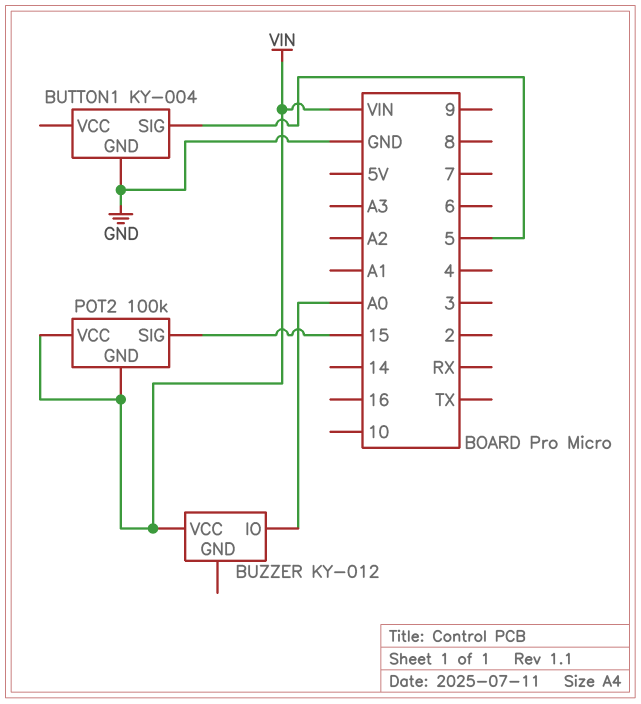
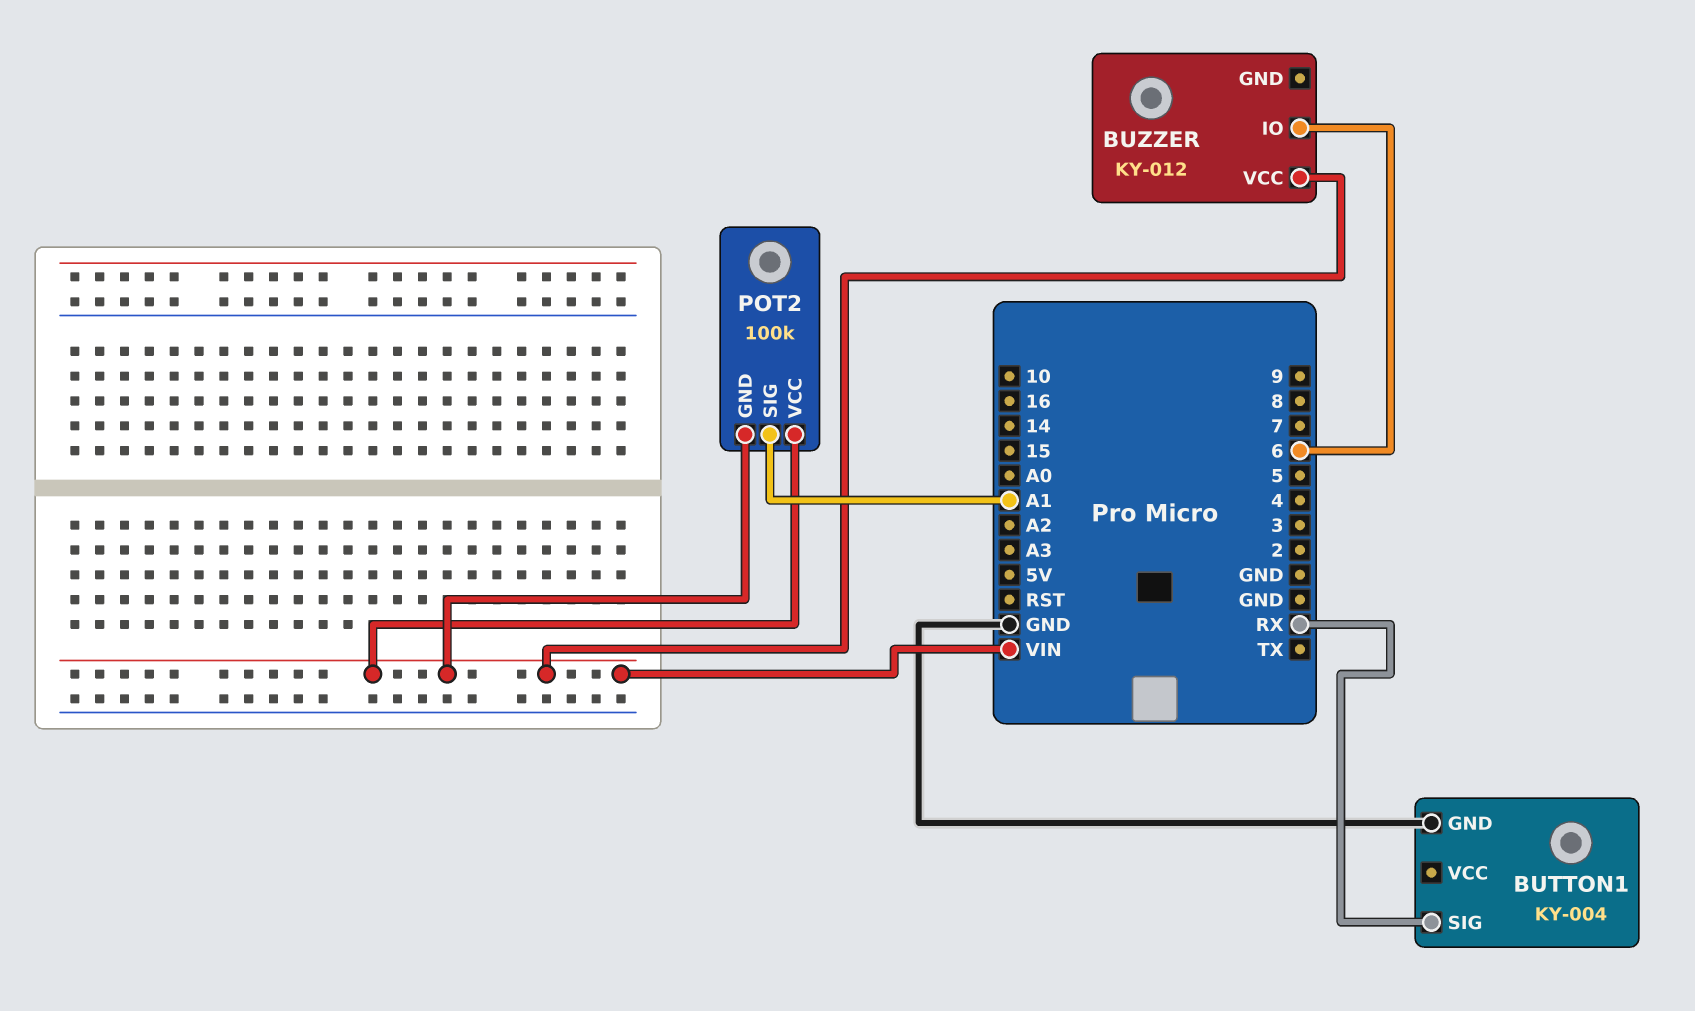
BUTTON1 pin SIG: 5 -> RX
BUZZER pin IO: A0 -> 6
POT2 pin SIG: 15 -> A1

